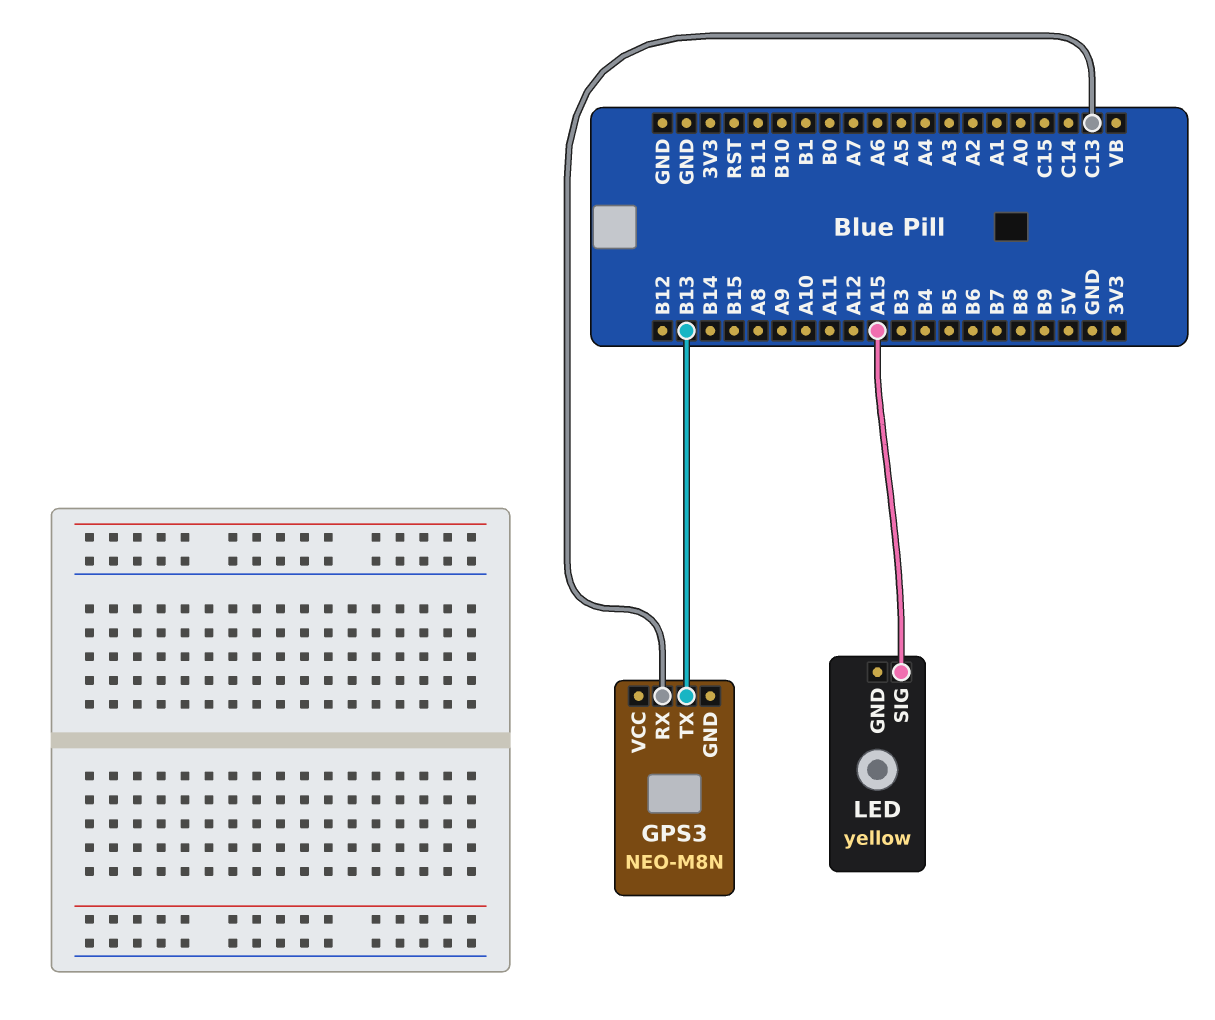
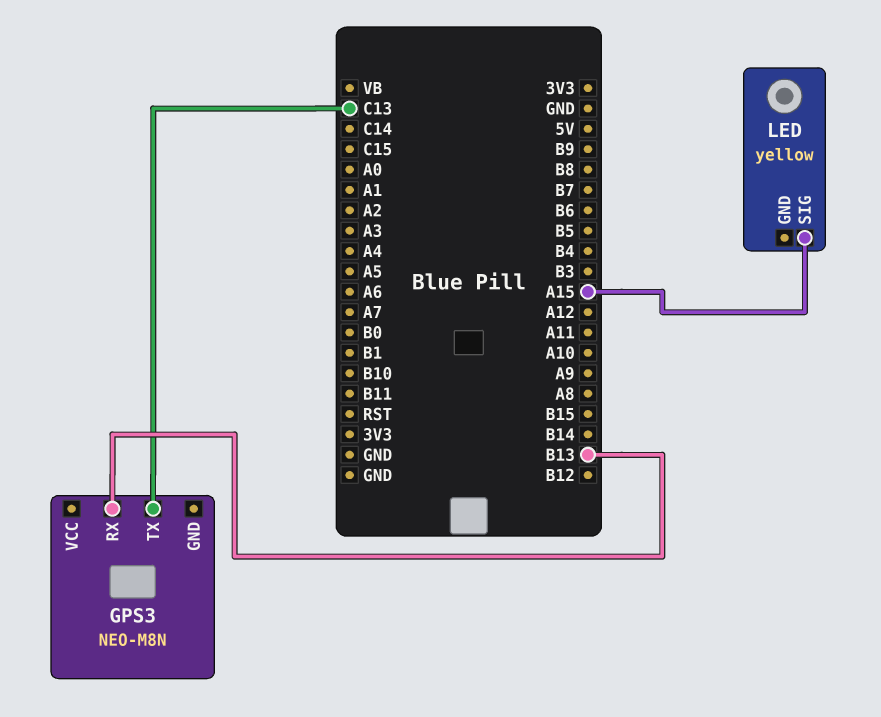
GPS3 pin RX: C13 -> B13
GPS3 pin TX: B13 -> C13

